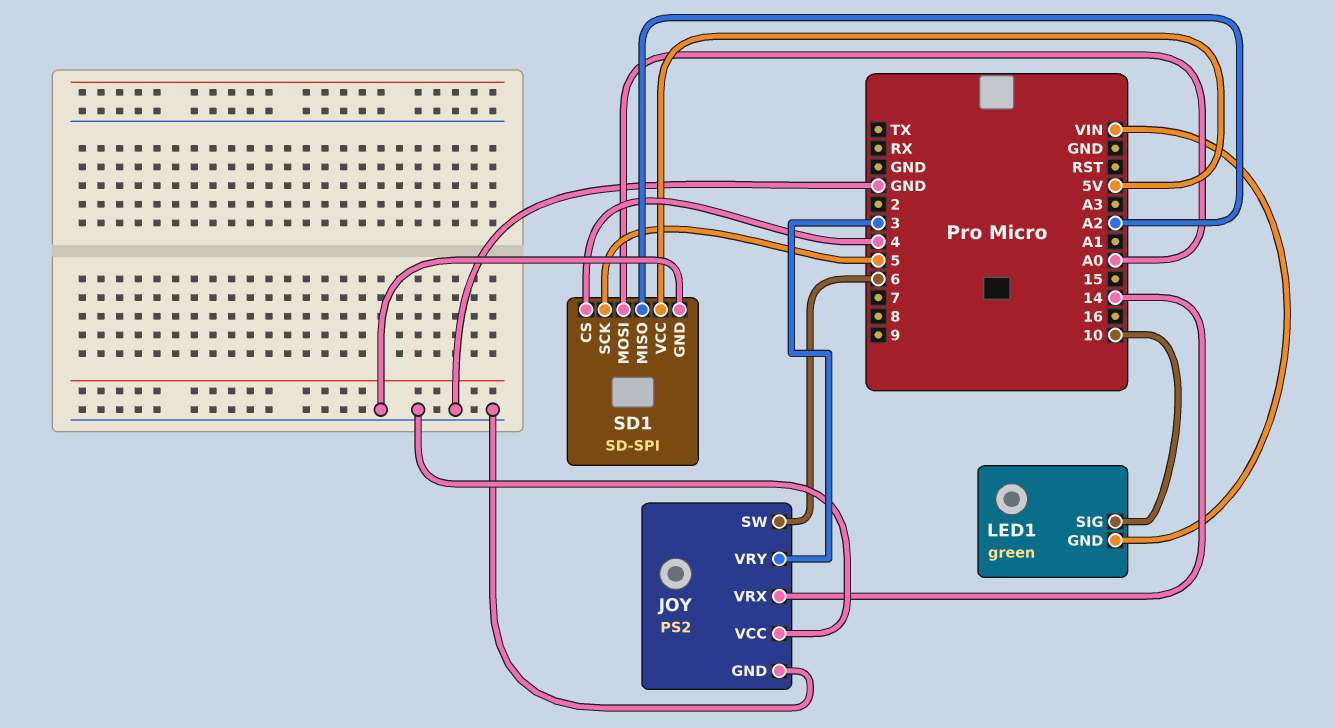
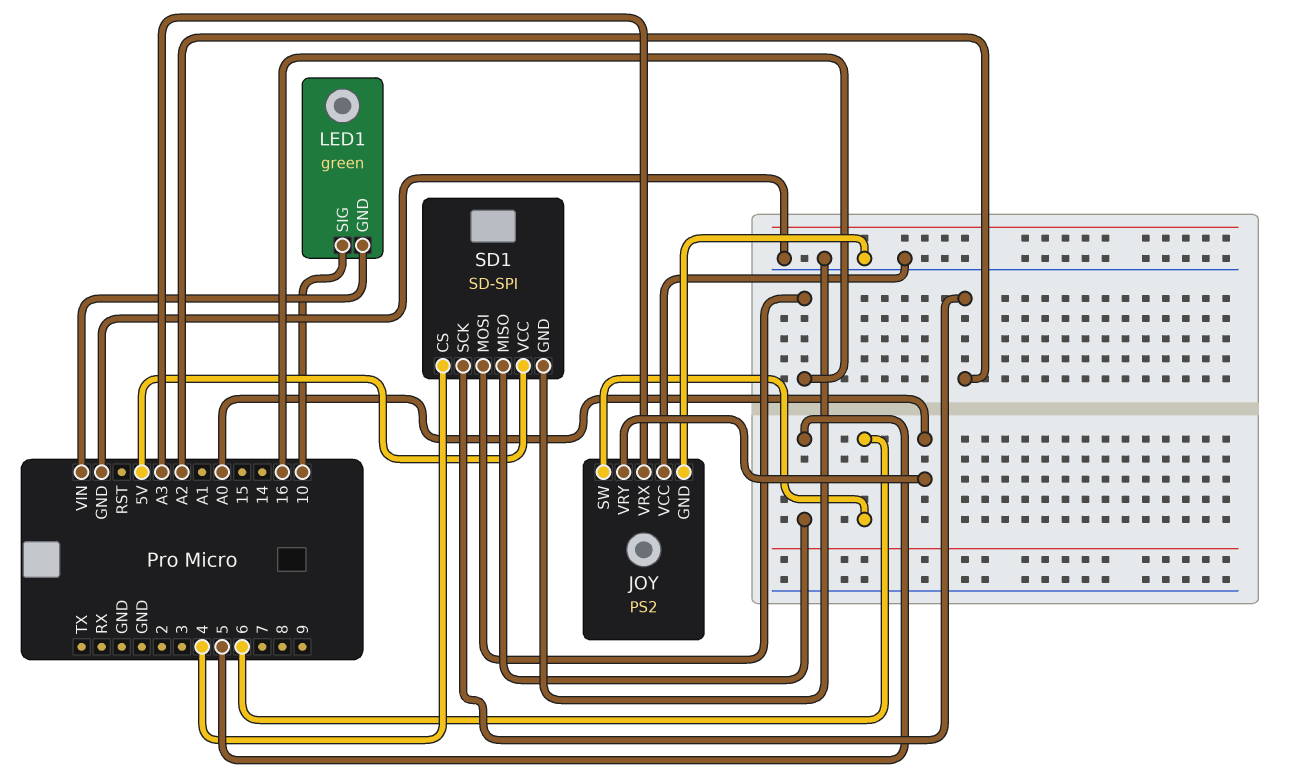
JOY pin VRX: 14 -> A3
JOY pin VRY: 3 -> A0
SD1 pin MISO: A2 -> 5
SD1 pin MOSI: A0 -> 16
SD1 pin SCK: 5 -> A2

